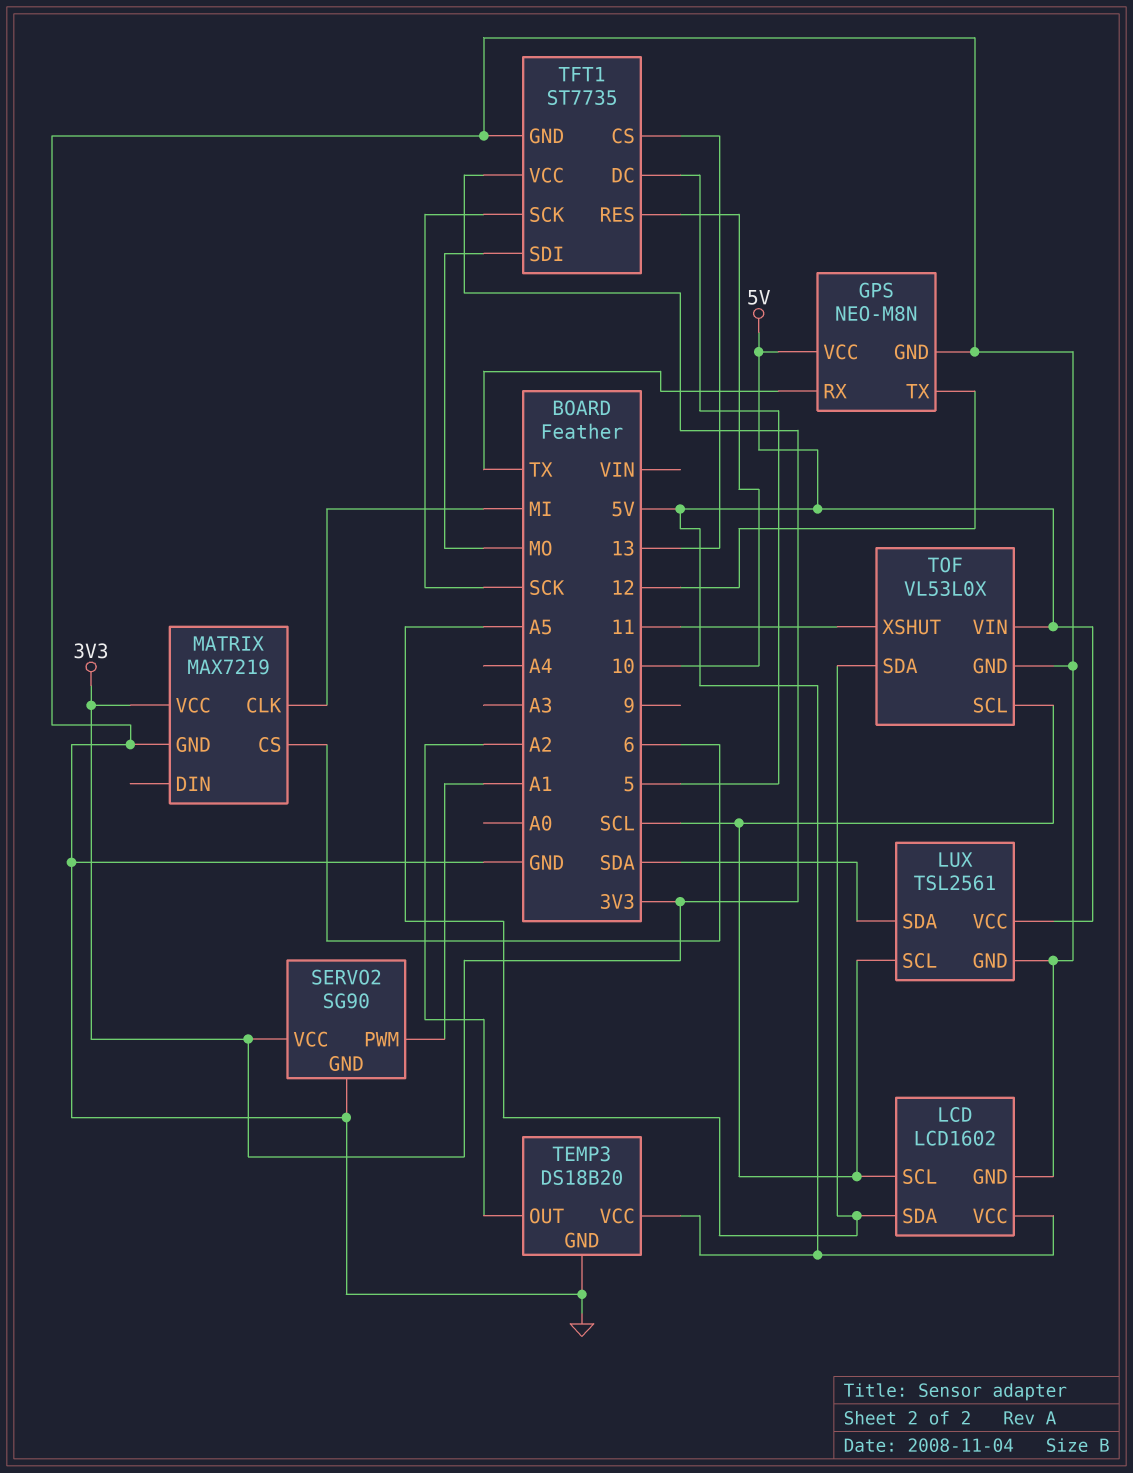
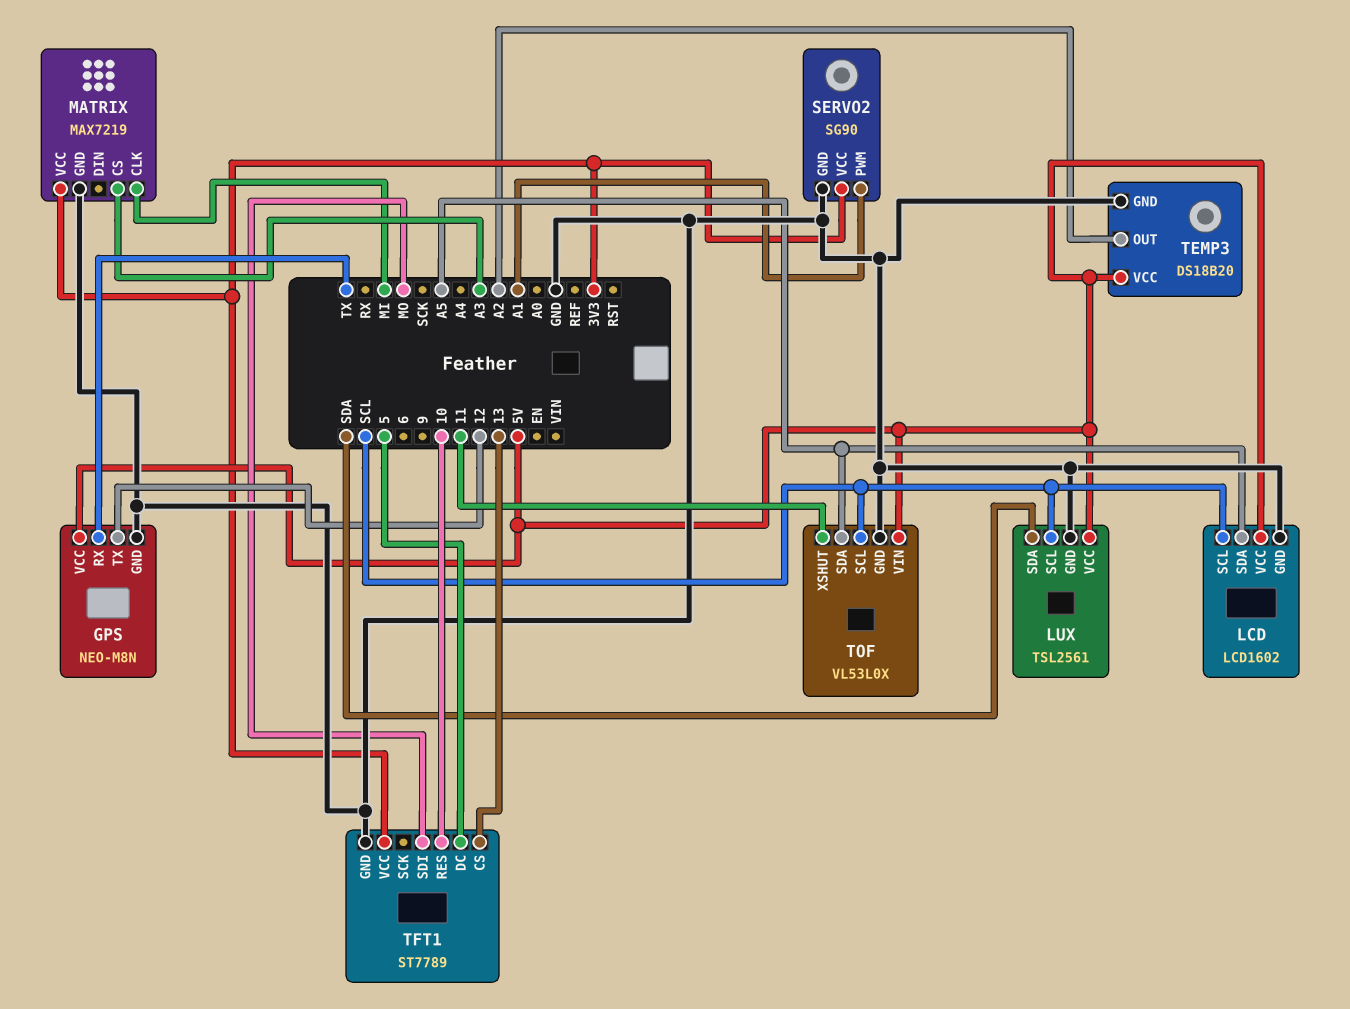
MATRIX pin CS: 6 -> A3
TFT1: ST7735 -> ST7789
TFT1 pin SCK: SCK -> none

